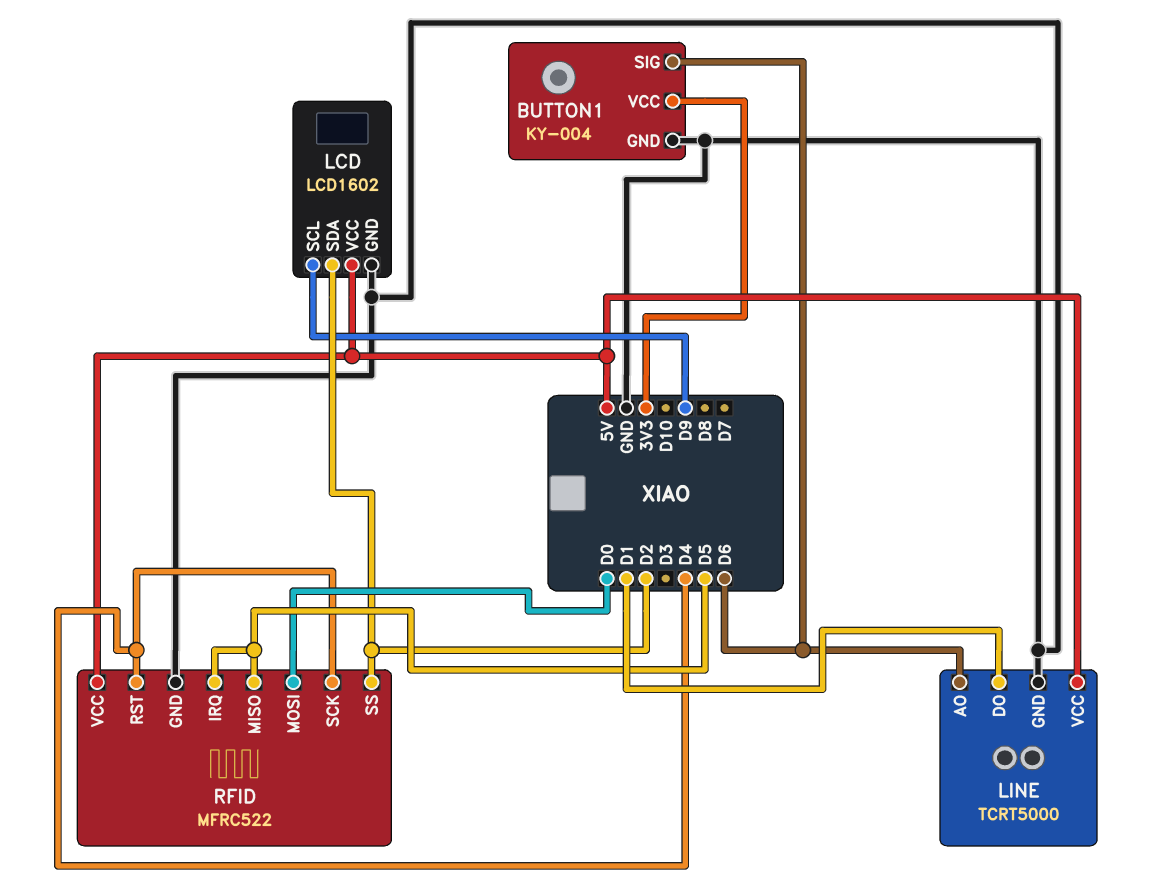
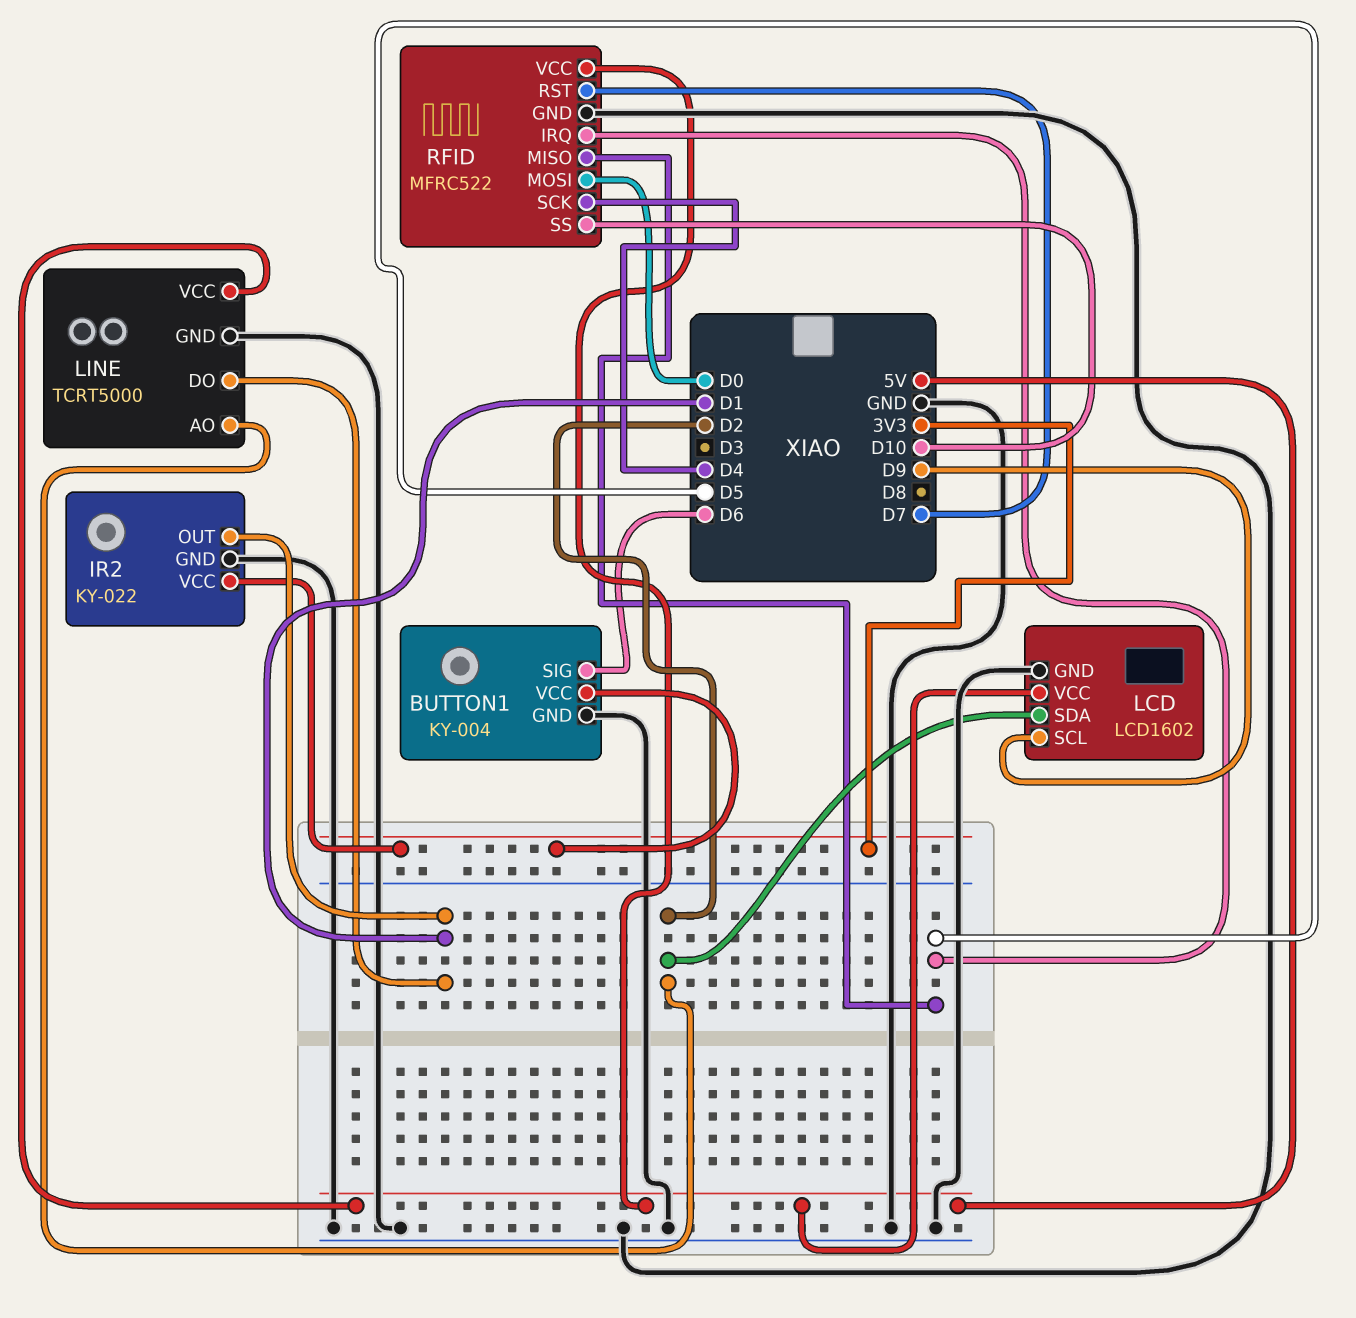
IR2: none -> KY-022
IR2 pin GND: none -> GND
IR2 pin OUT: none -> D1
IR2 pin VCC: none -> 3V3
LINE pin AO: D6 -> D2
RFID pin RST: D4 -> D7
RFID pin SS: D2 -> D10

